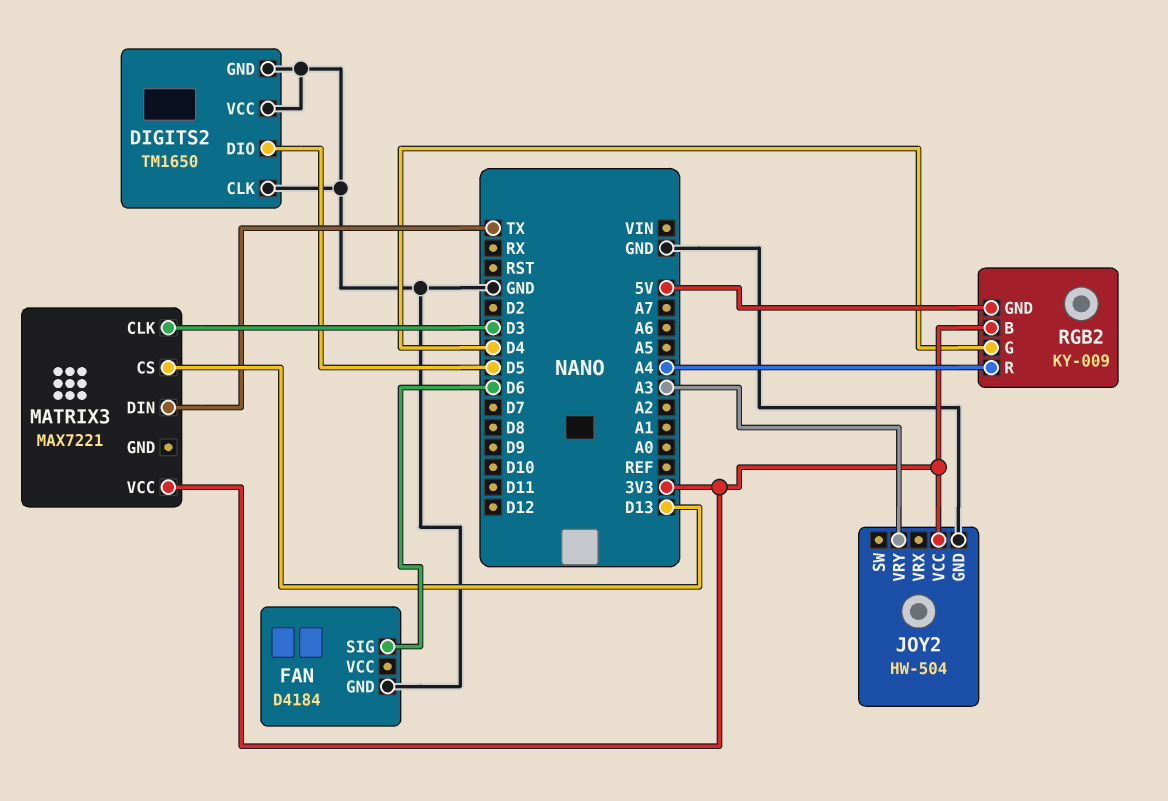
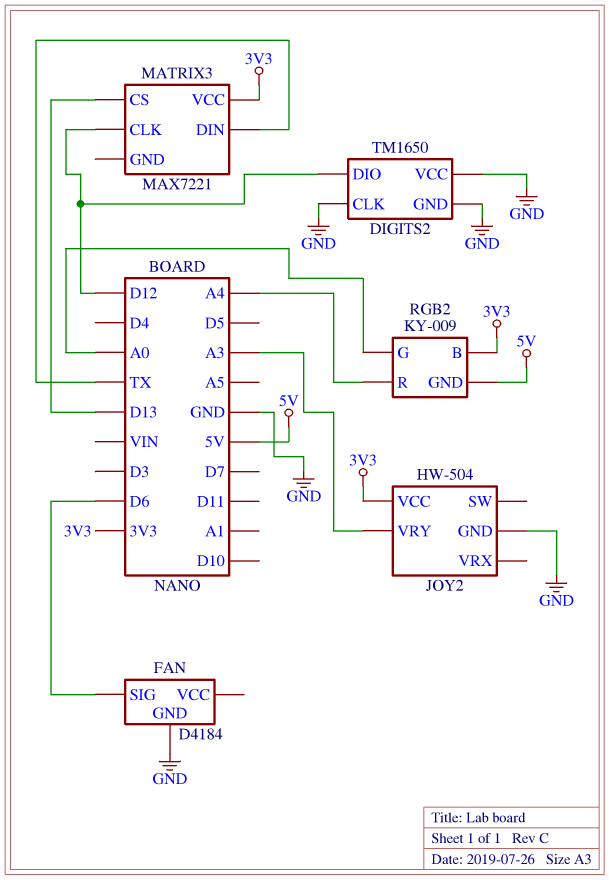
DIGITS2 pin DIO: D5 -> D12
MATRIX3 pin CLK: D3 -> D12
RGB2 pin G: D4 -> A0

